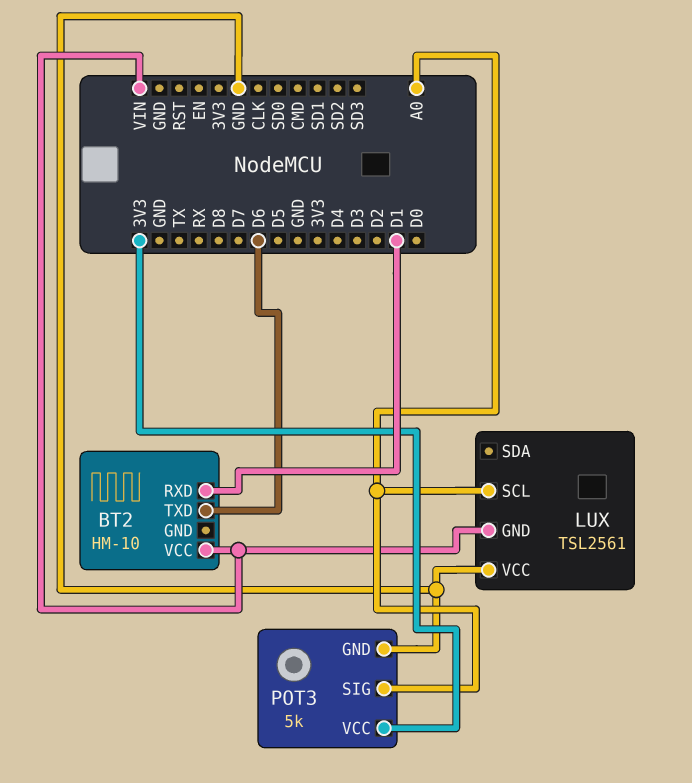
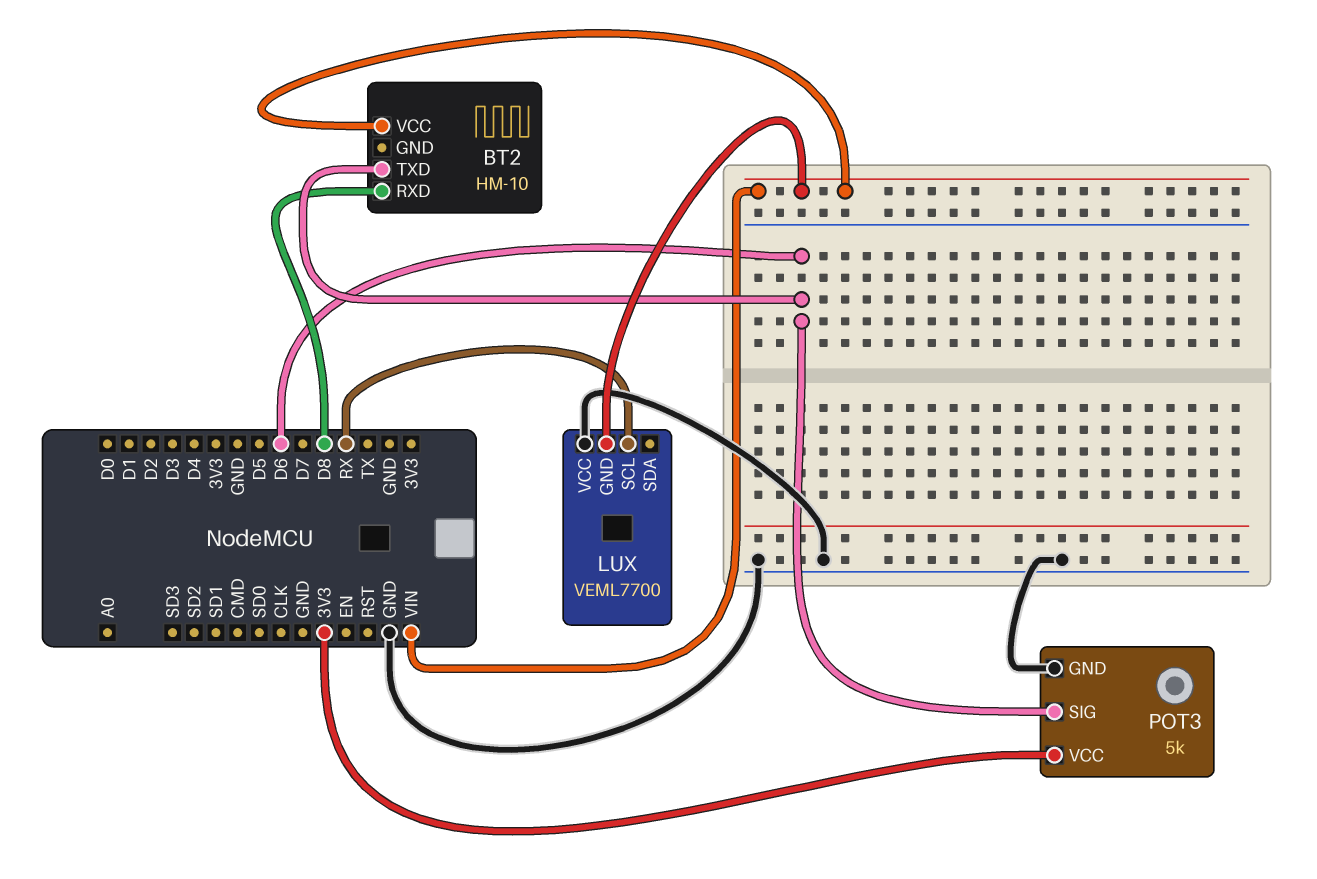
BT2 pin RXD: D1 -> D8
LUX: TSL2561 -> VEML7700
LUX pin SCL: A0 -> RX
POT3 pin SIG: A0 -> D6

